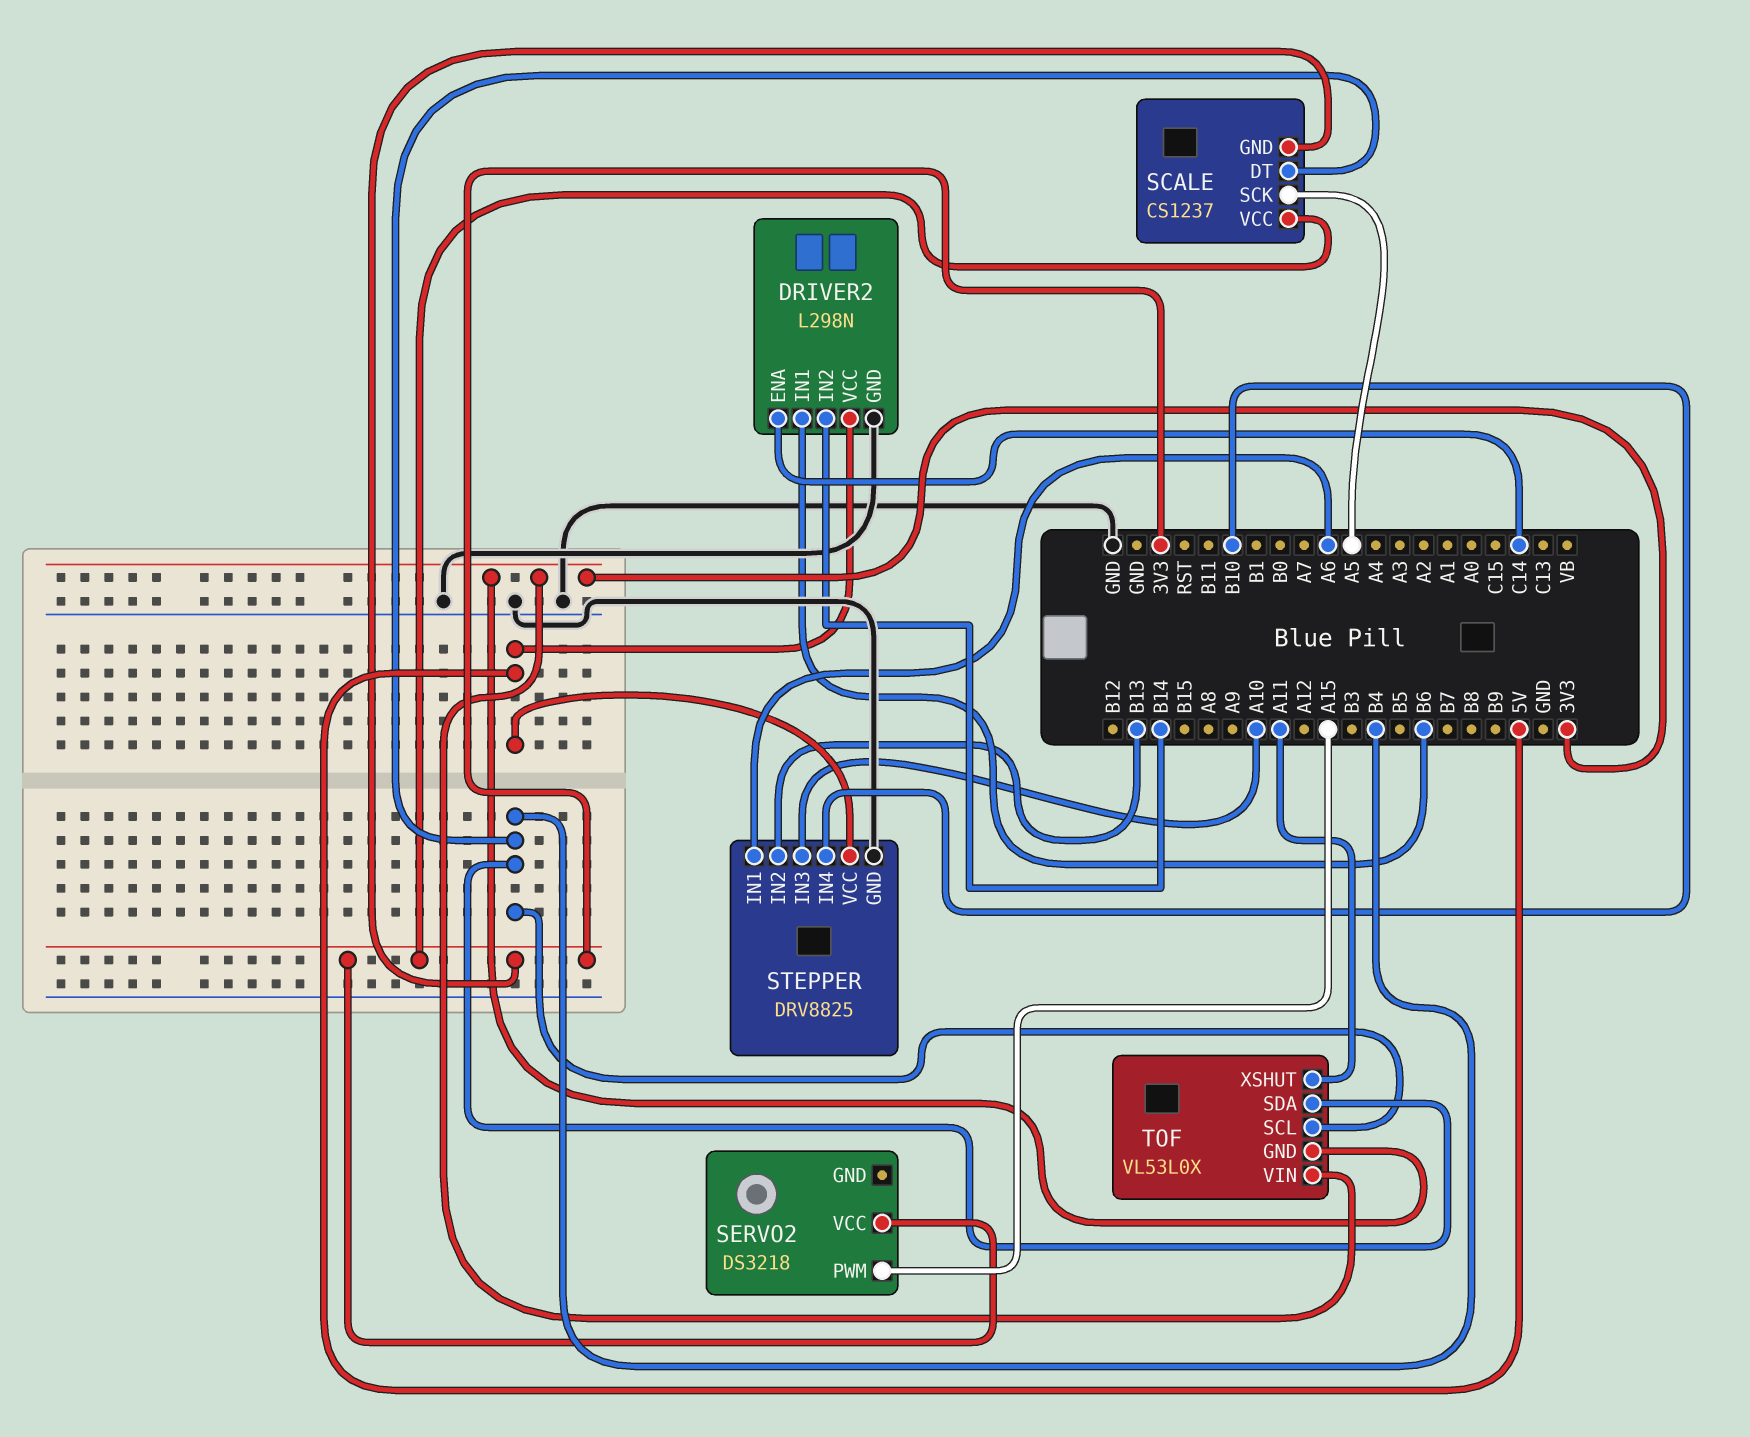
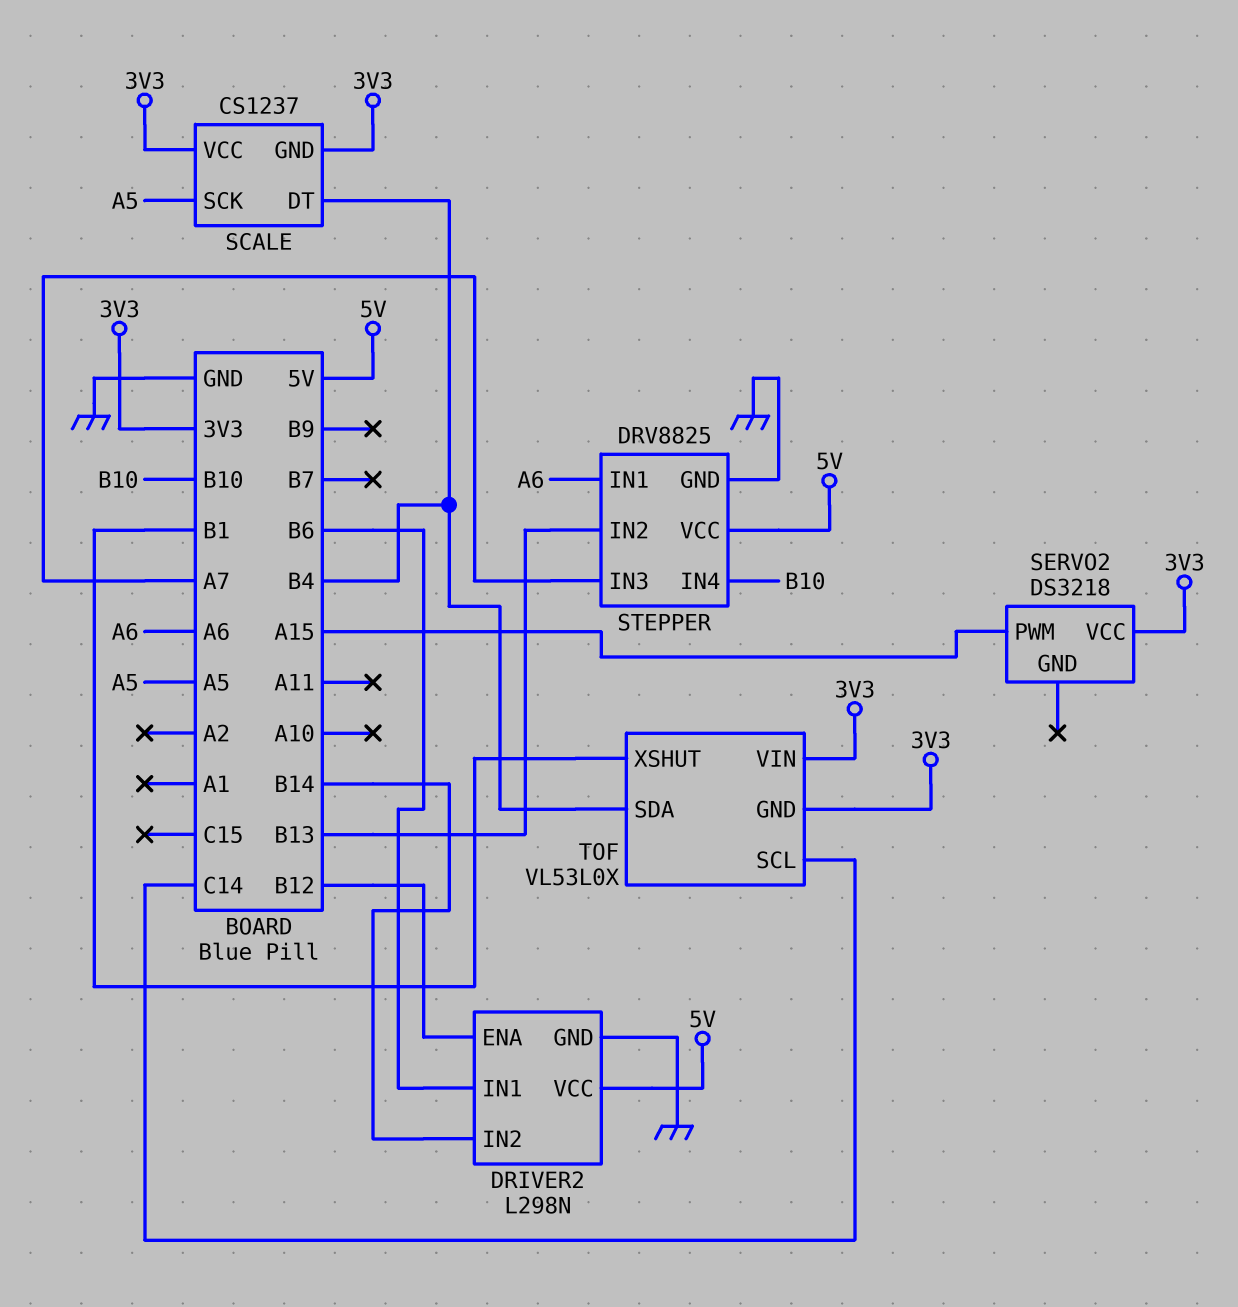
DRIVER2 pin ENA: C14 -> B12
STEPPER pin IN3: A10 -> A7
TOF pin SCL: B4 -> C14
TOF pin XSHUT: A11 -> B1

